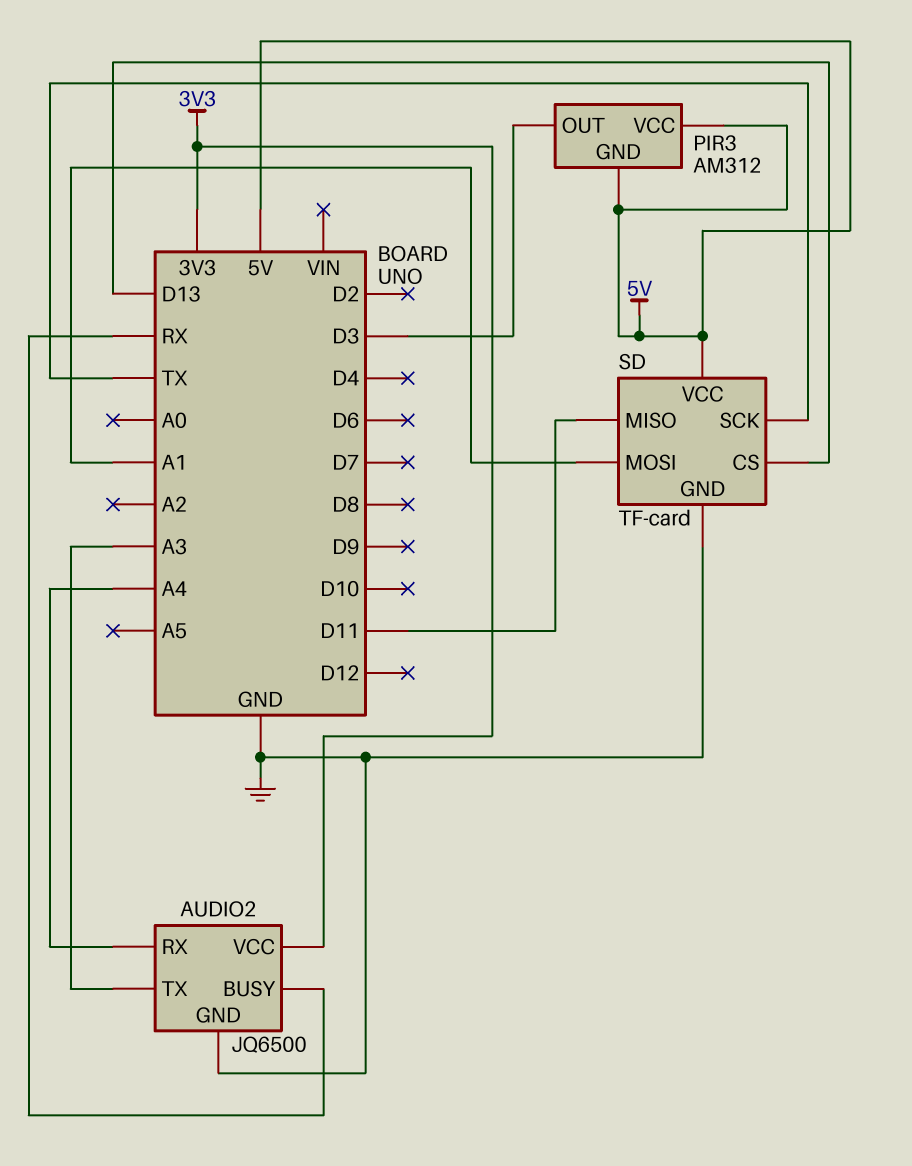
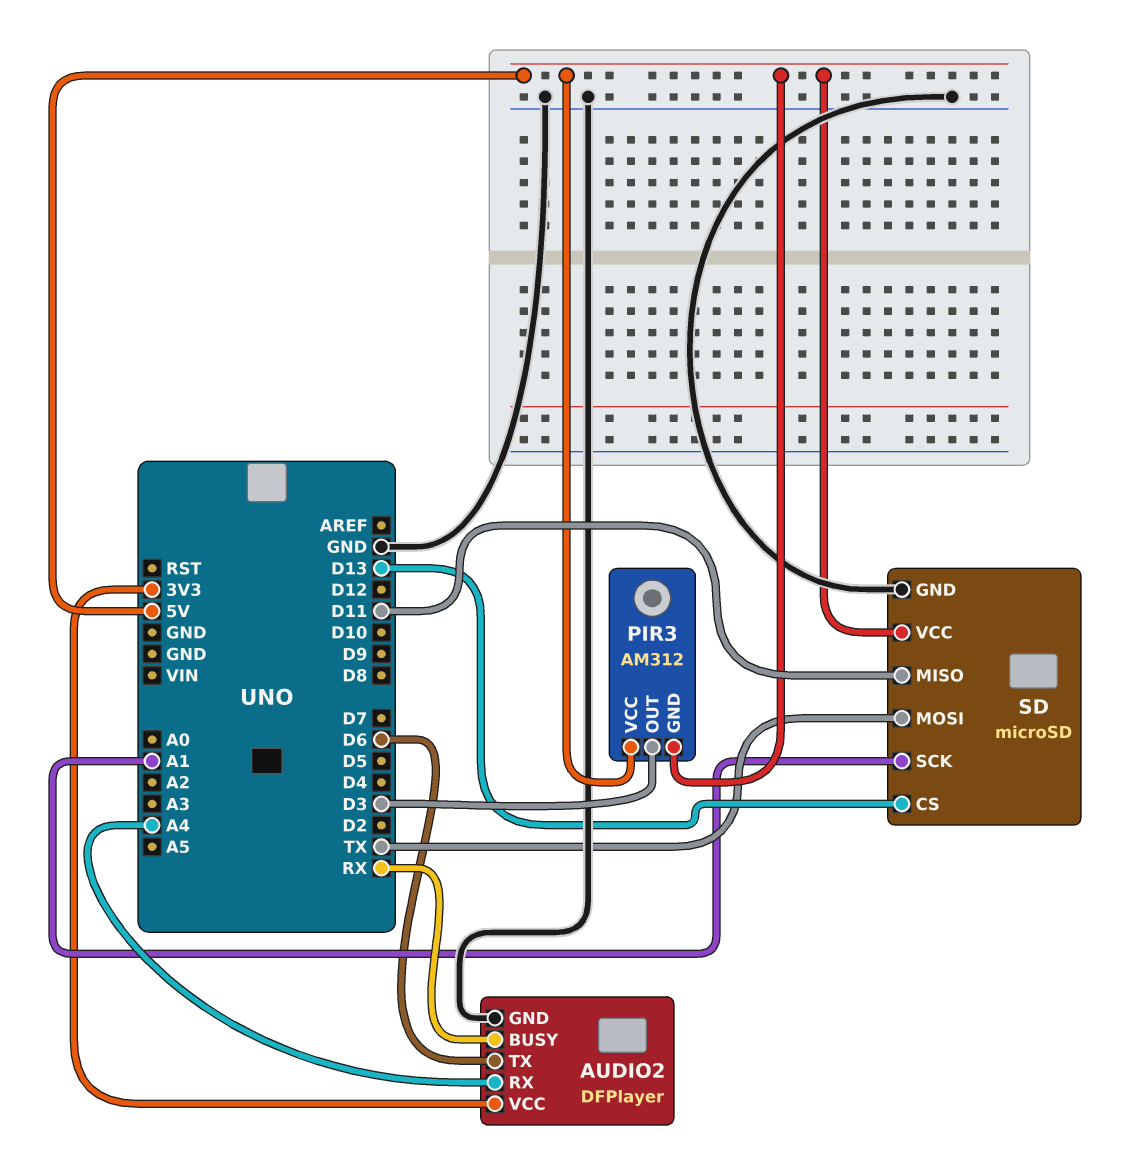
AUDIO2: JQ6500 -> DFPlayer
AUDIO2 pin TX: A3 -> D6
SD: TF-card -> microSD
SD pin MOSI: A1 -> TX
SD pin SCK: TX -> A1

